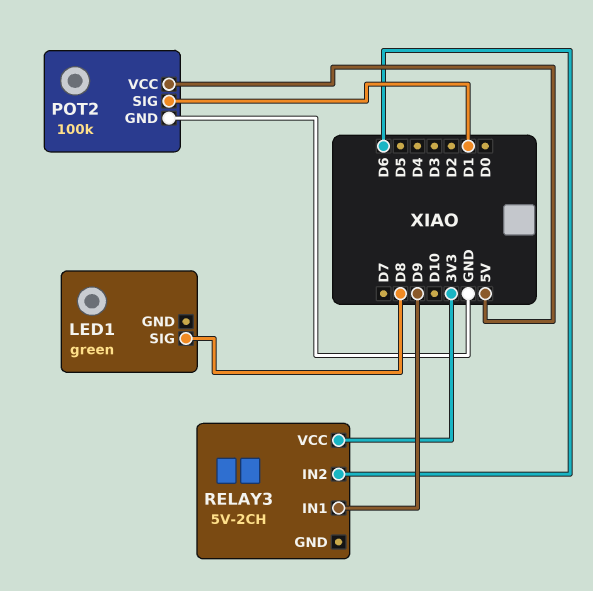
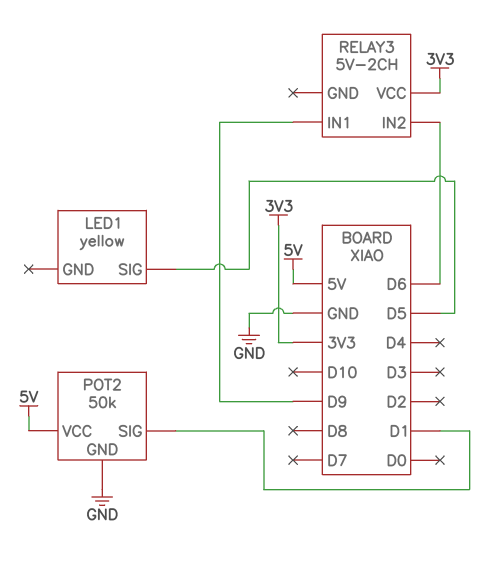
LED1: green -> yellow
LED1 pin SIG: D8 -> D5
POT2: 100k -> 50k

